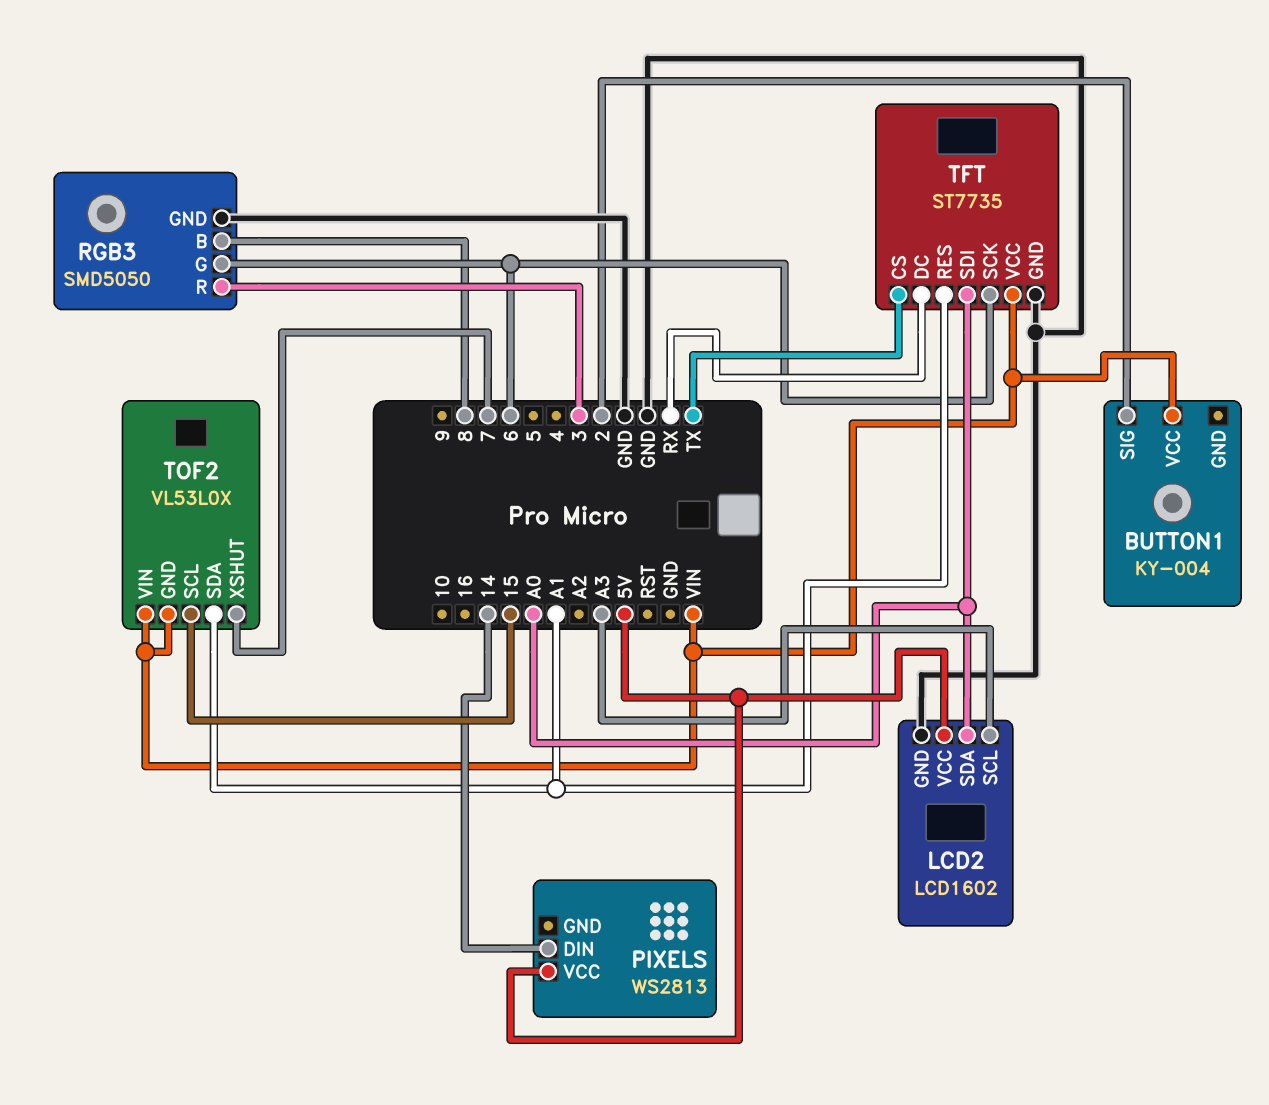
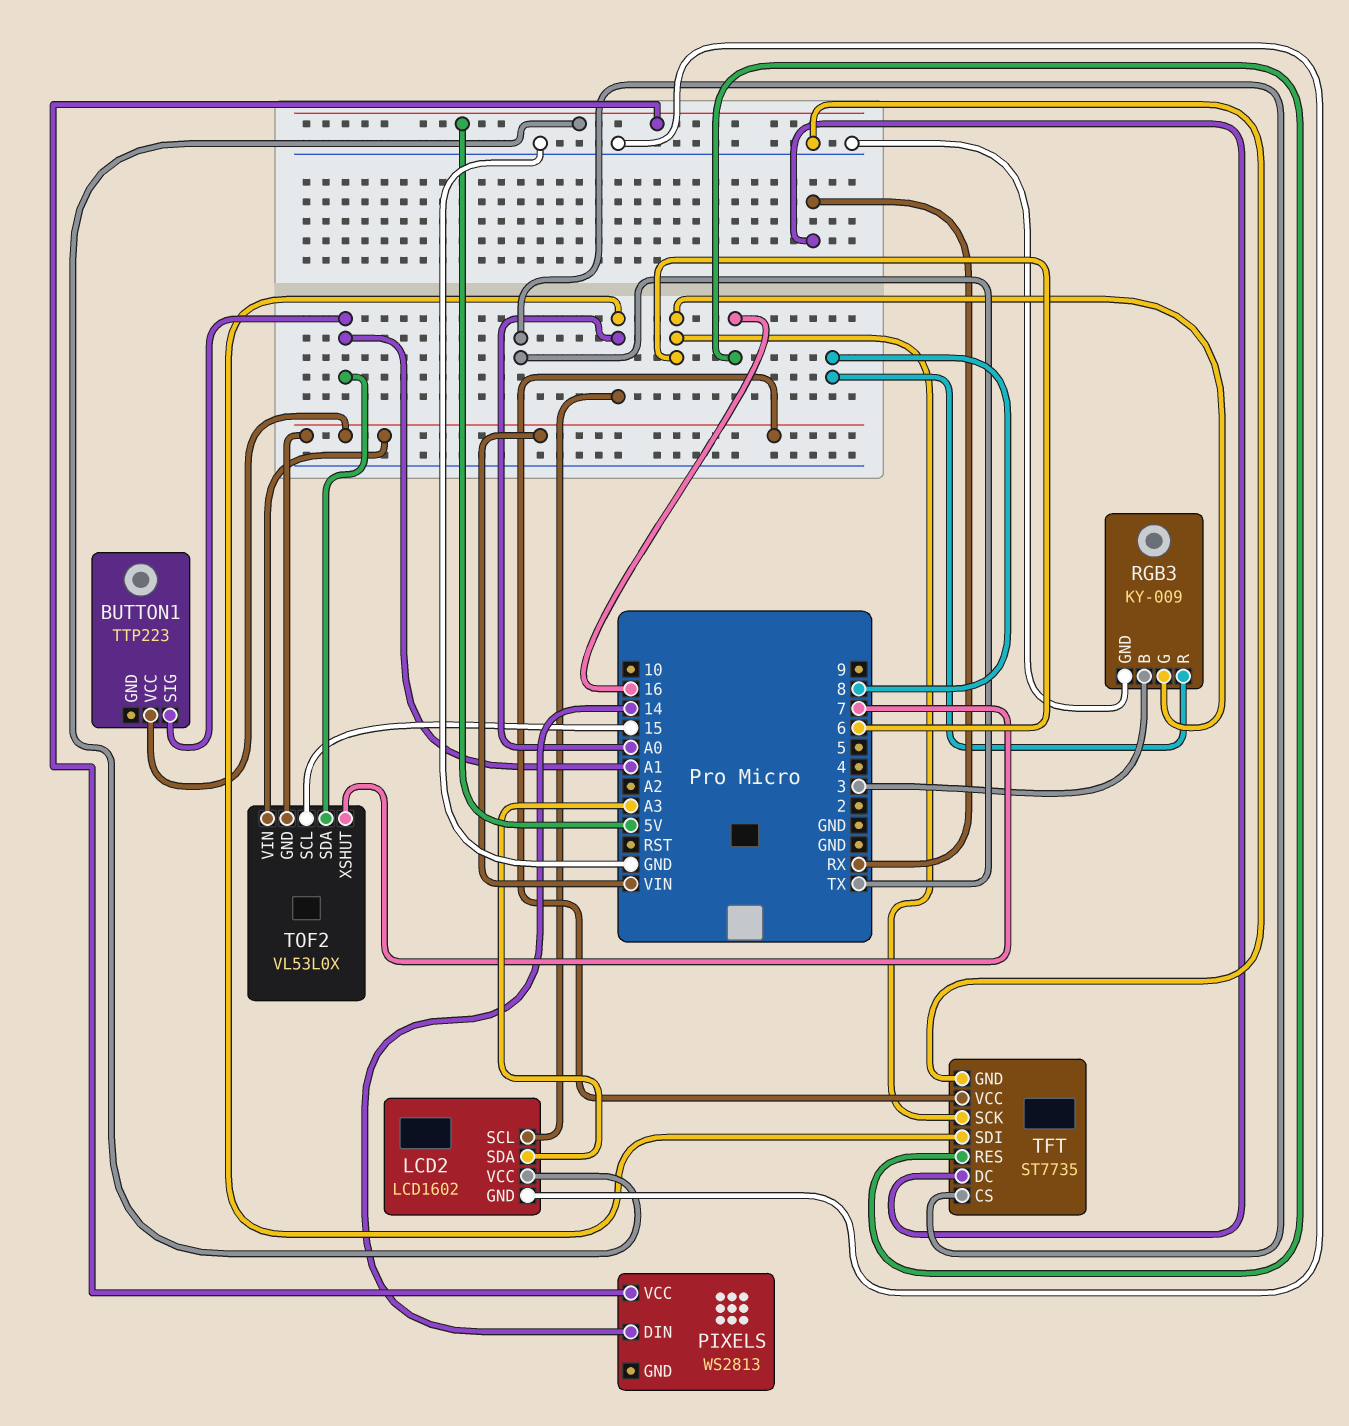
BUTTON1: KY-004 -> TTP223
BUTTON1 pin SIG: 2 -> A1
LCD2 pin SCL: A3 -> A0
LCD2 pin SDA: A0 -> A3
RGB3: SMD5050 -> KY-009
RGB3 pin B: 8 -> 3
RGB3 pin R: 3 -> 8
TFT pin RES: A1 -> 16

